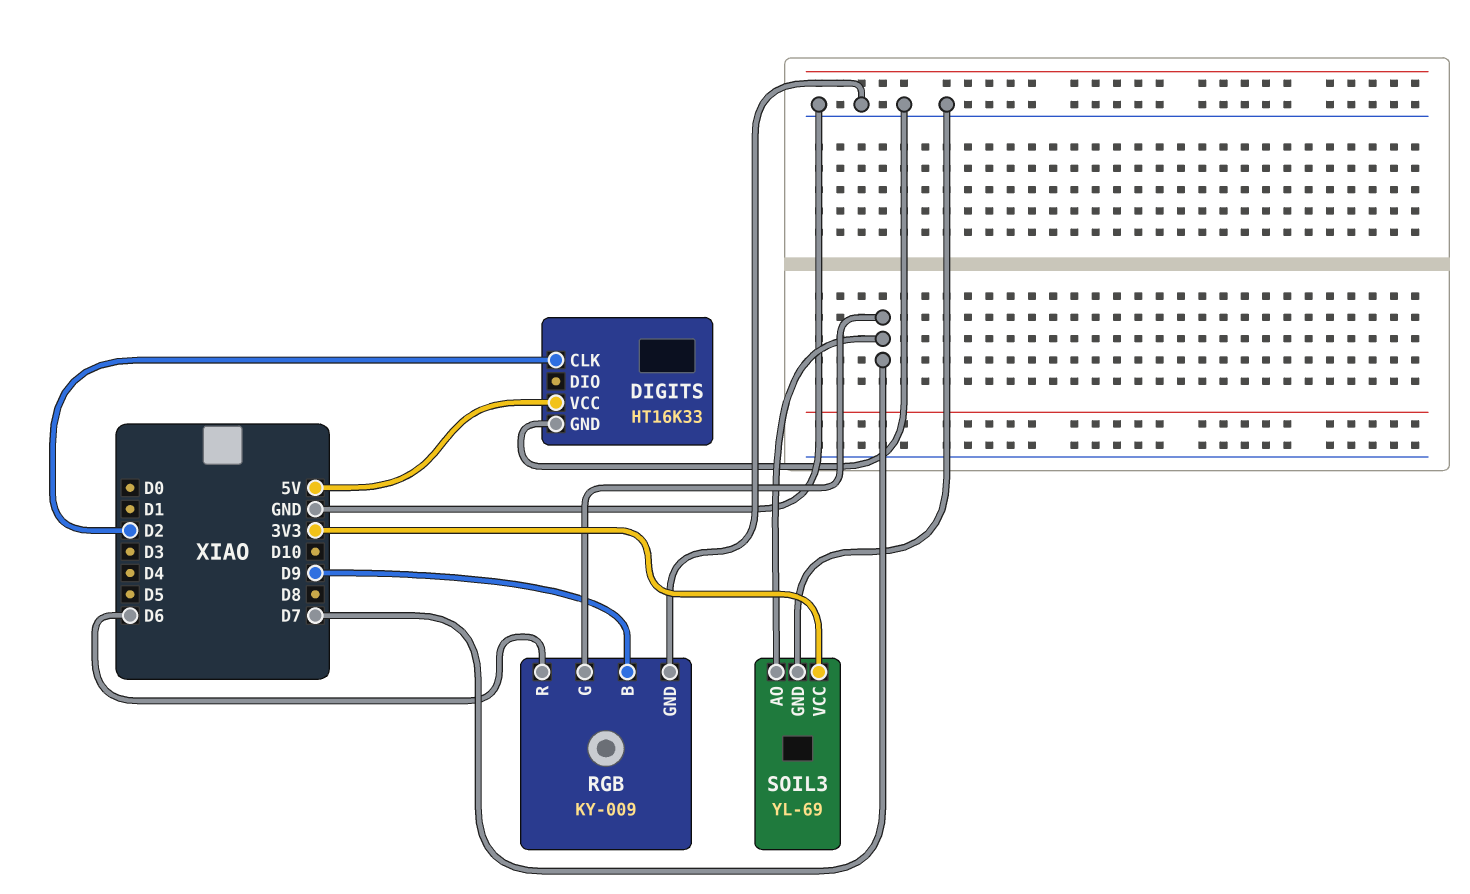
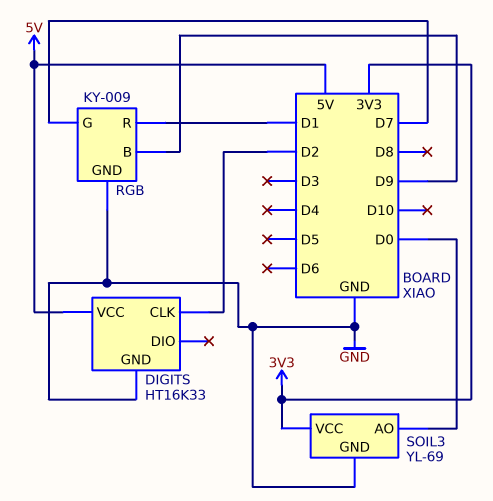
RGB pin R: D6 -> D1
SOIL3 pin AO: D7 -> D0

